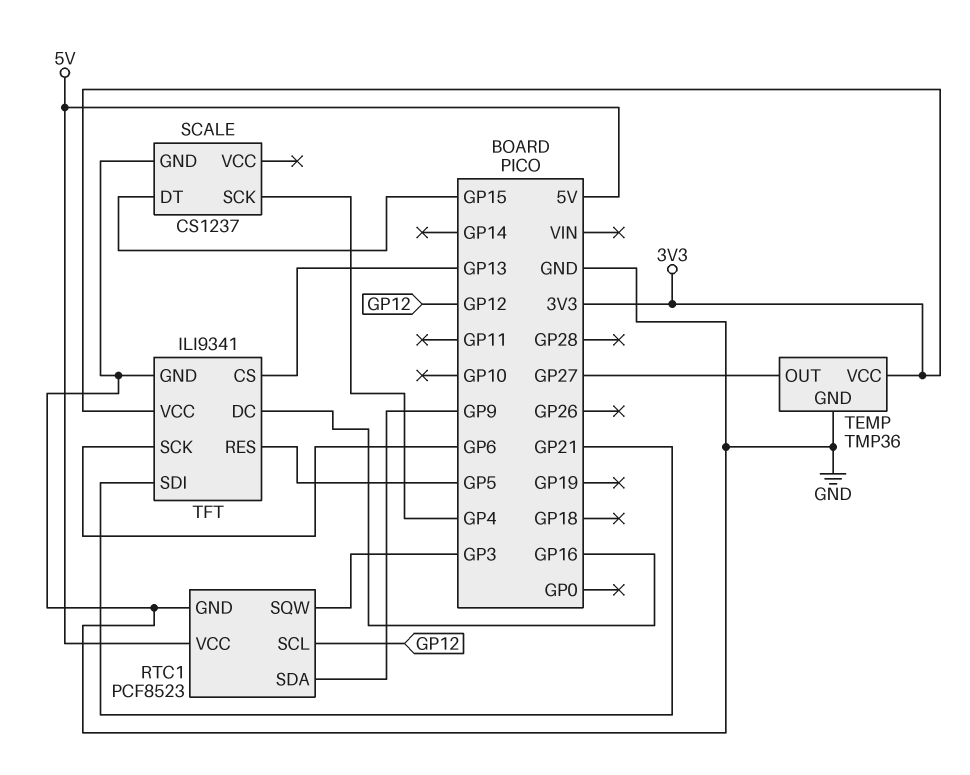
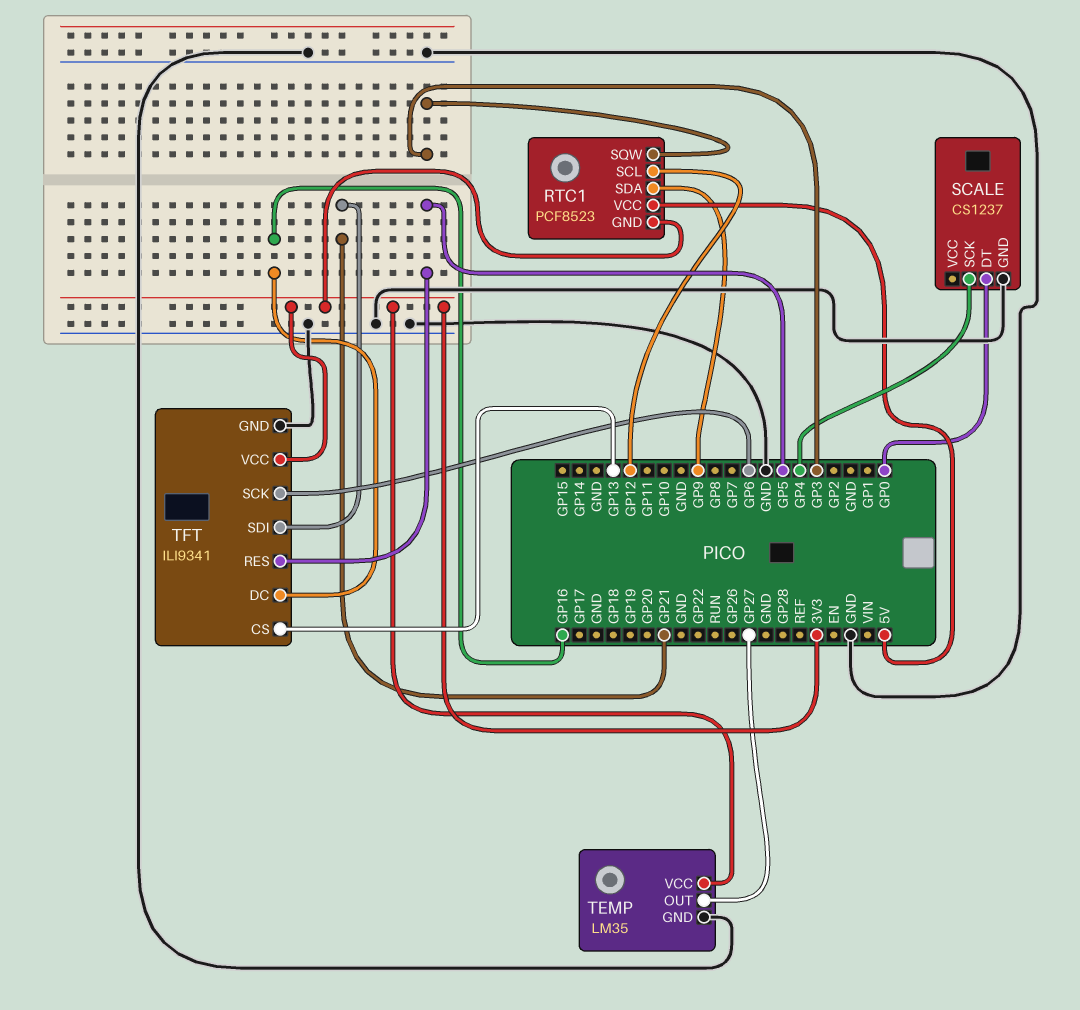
RTC1 pin GND: GND -> 3V3
SCALE pin DT: GP15 -> GP0
TEMP: TMP36 -> LM35

